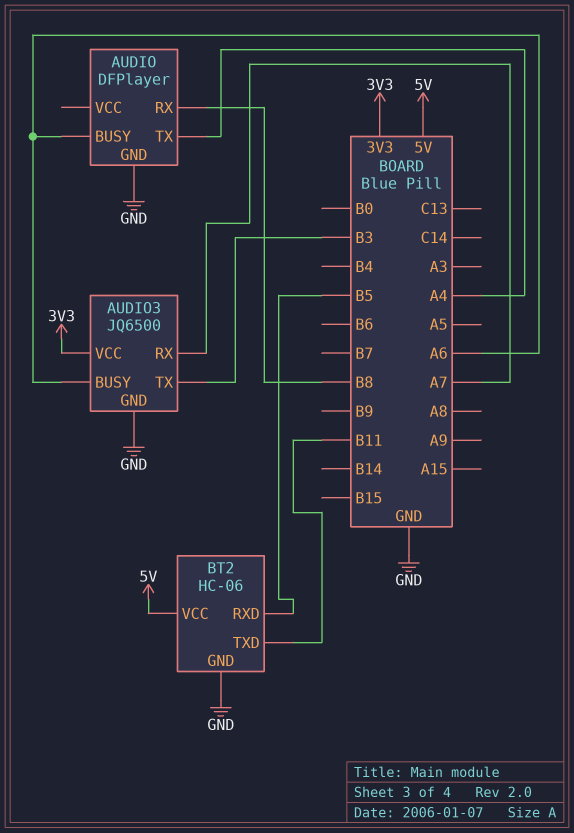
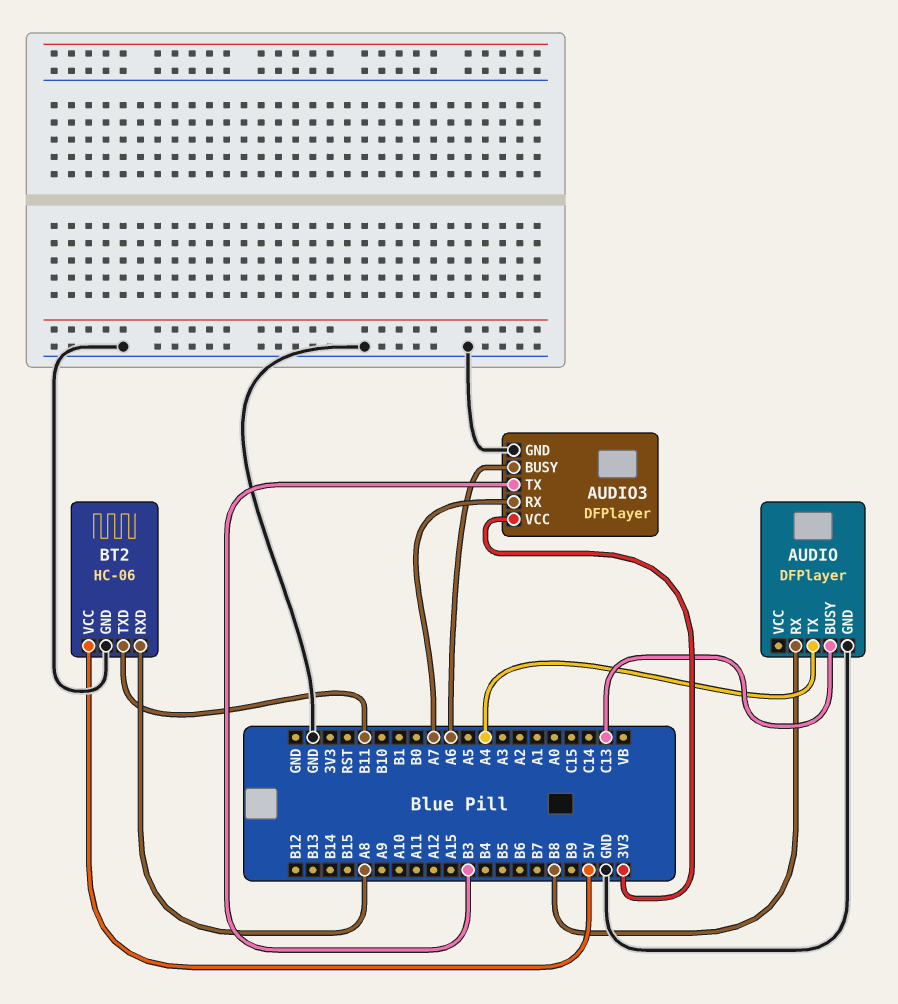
AUDIO pin BUSY: A6 -> C13
AUDIO3: JQ6500 -> DFPlayer
BT2 pin RXD: B5 -> A8

